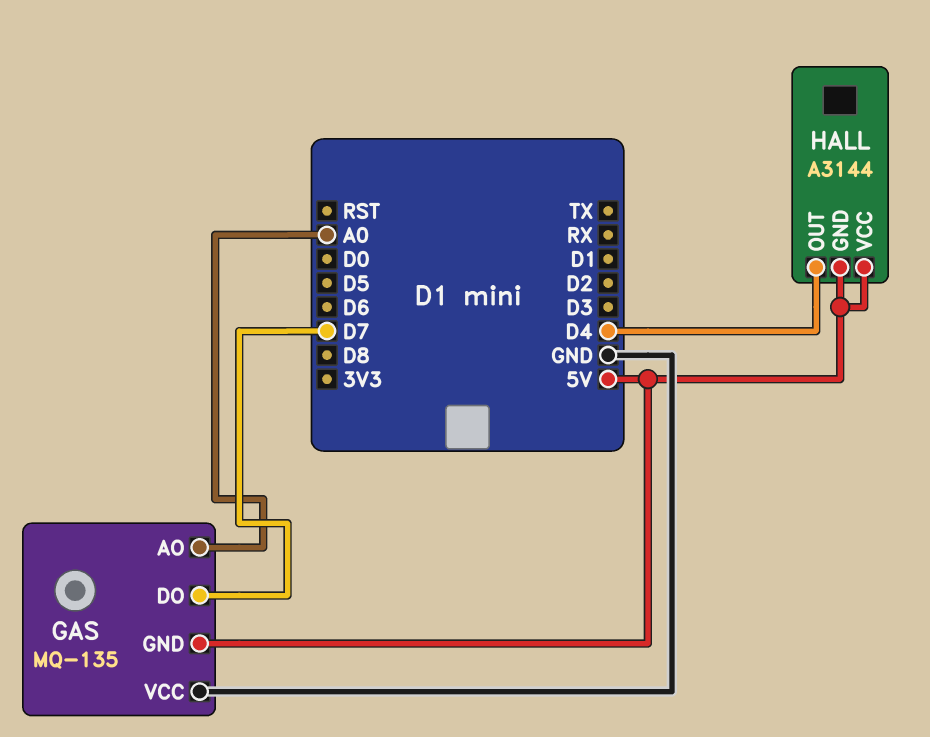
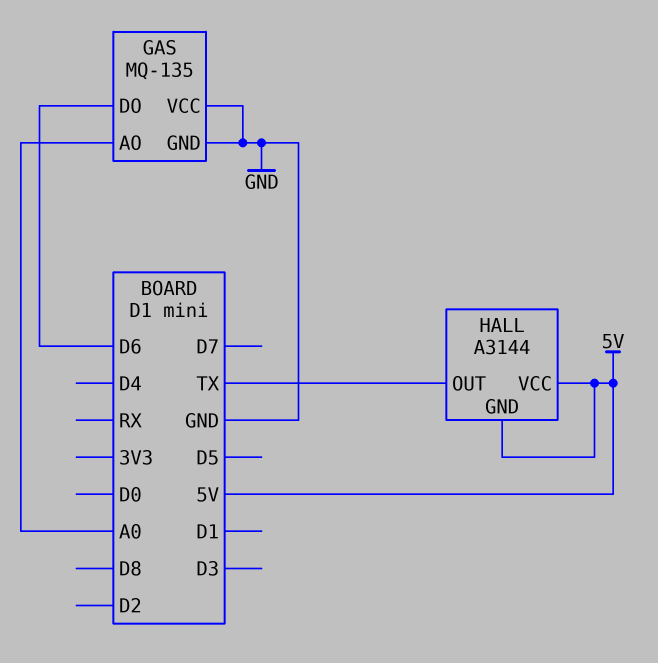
GAS pin DO: D7 -> D6
GAS pin GND: 5V -> GND
HALL pin OUT: D4 -> TX

